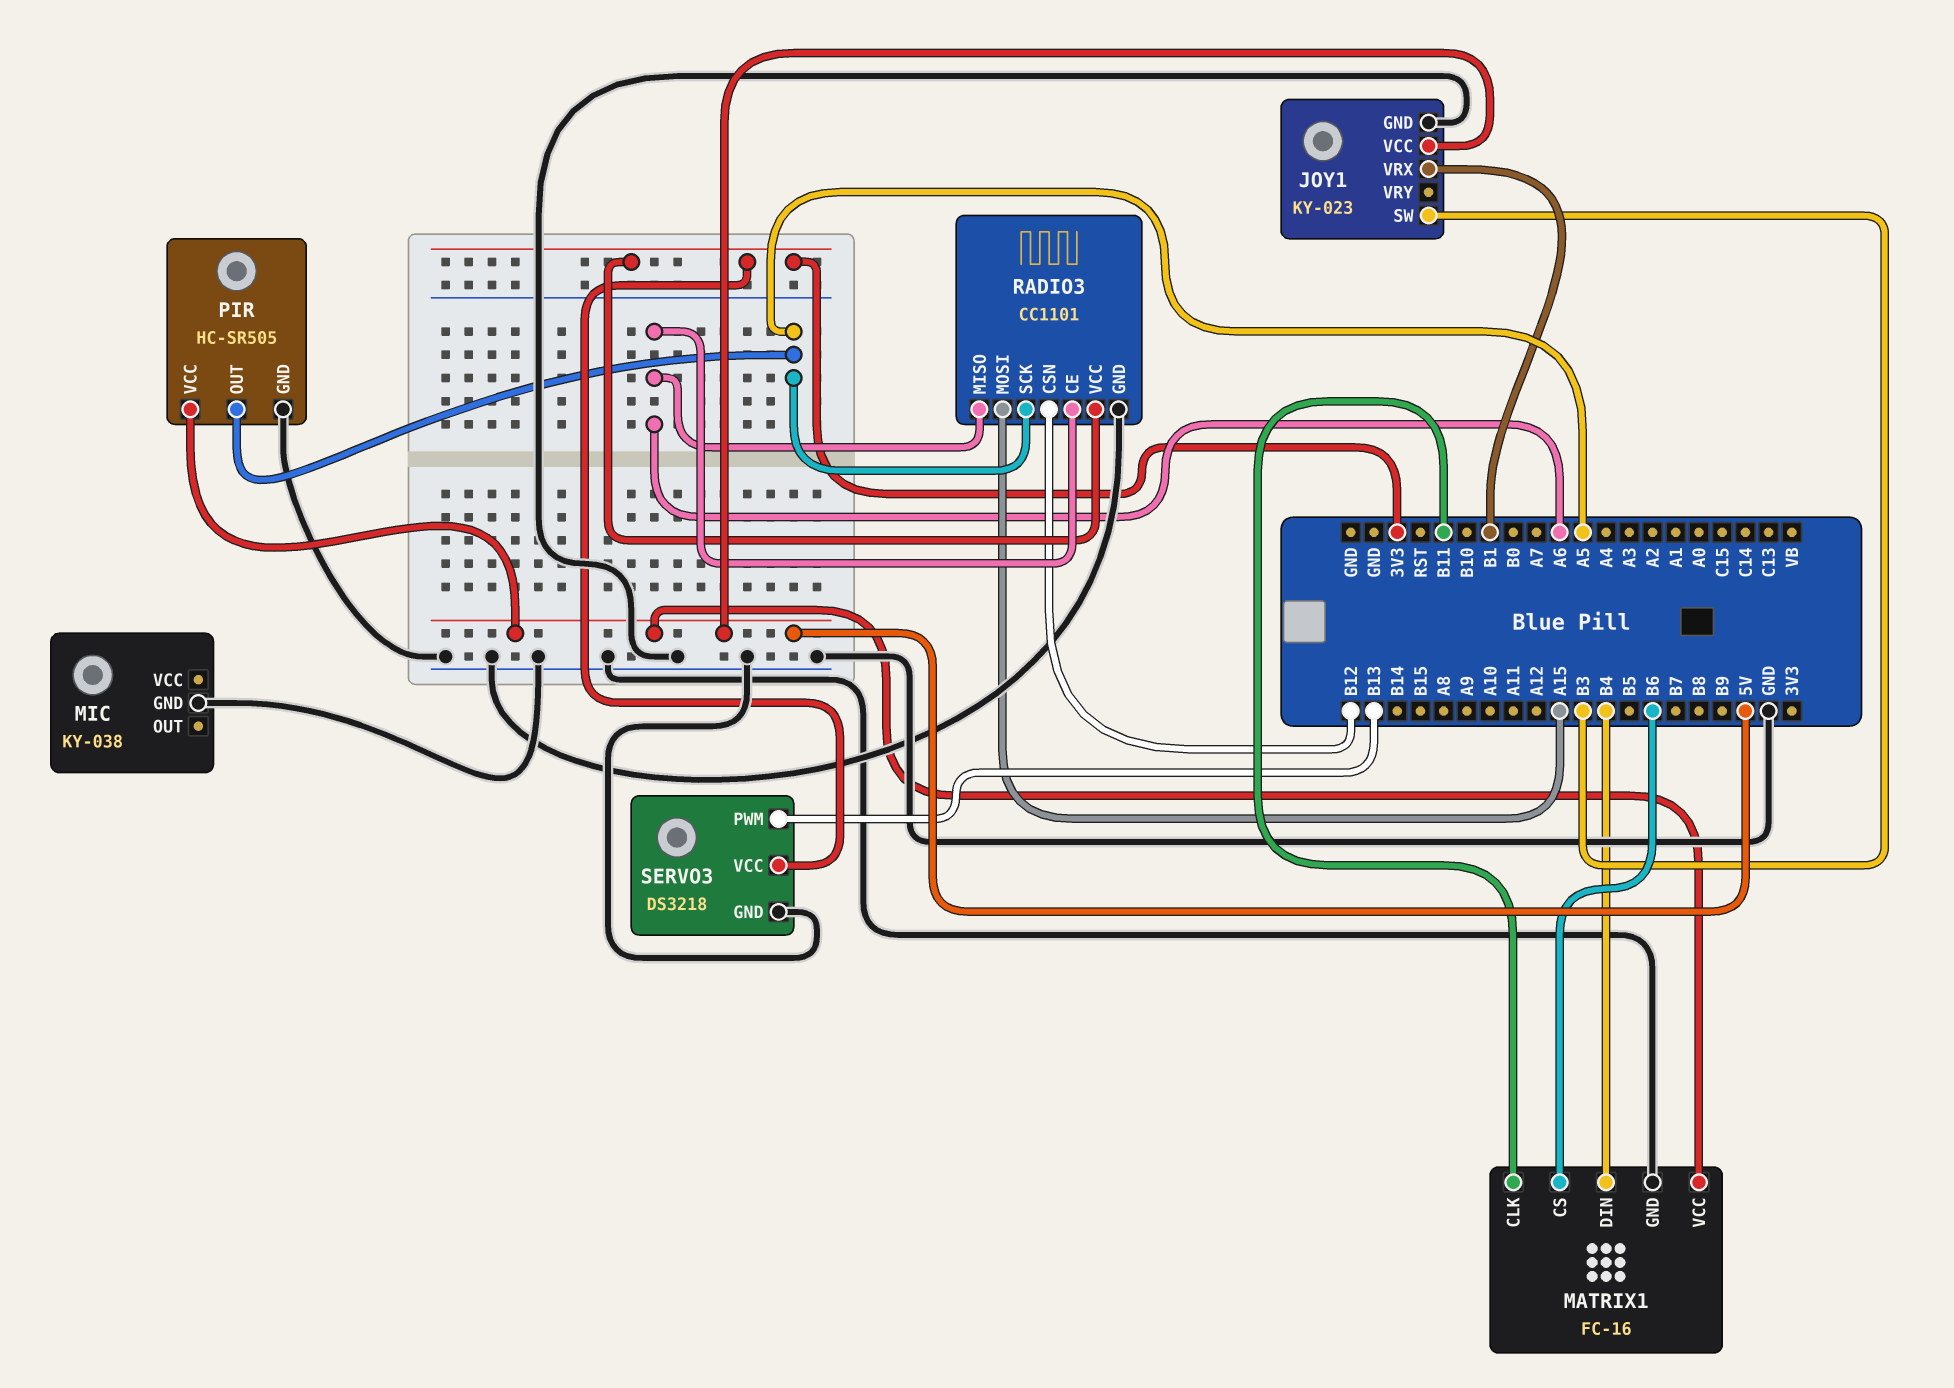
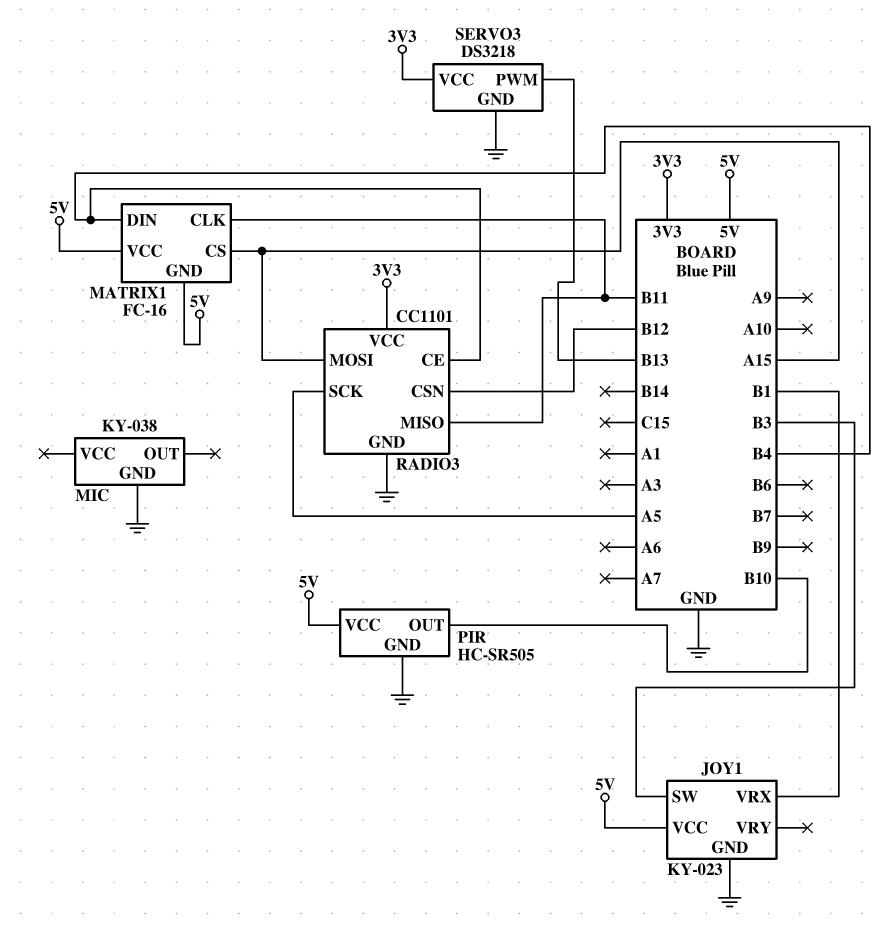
MATRIX1 pin CS: B6 -> A15
MATRIX1 pin GND: GND -> 5V
PIR pin OUT: A5 -> B10
RADIO3 pin CE: A6 -> B4
RADIO3 pin MISO: A6 -> B11

